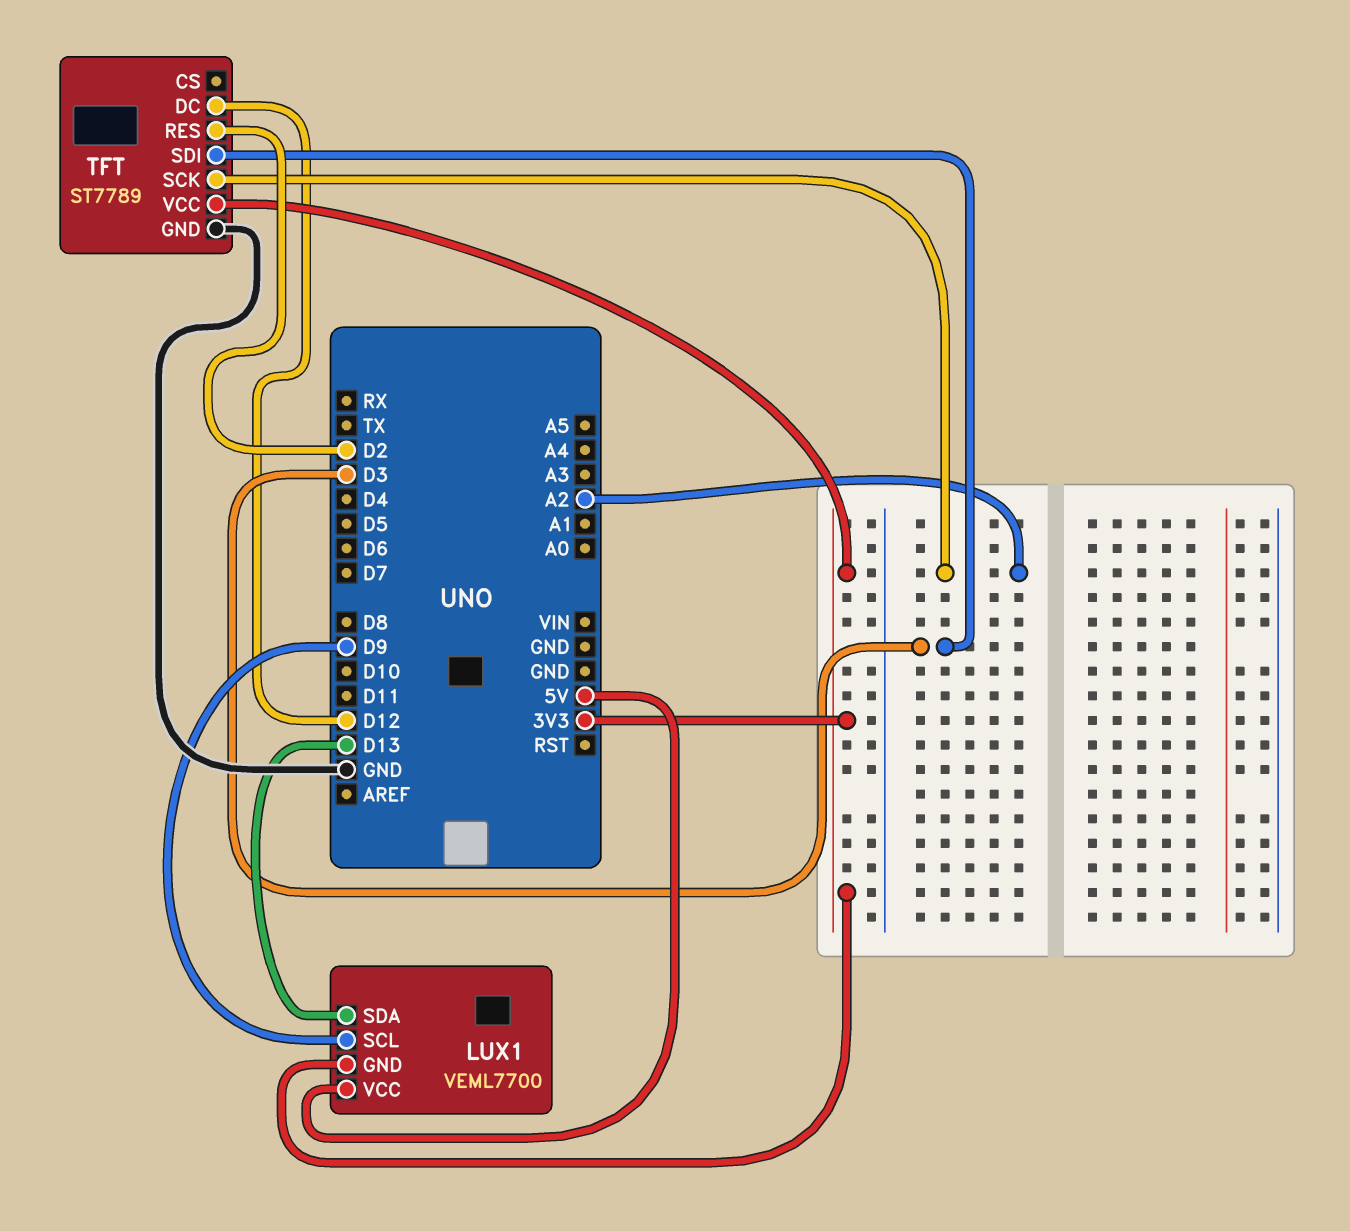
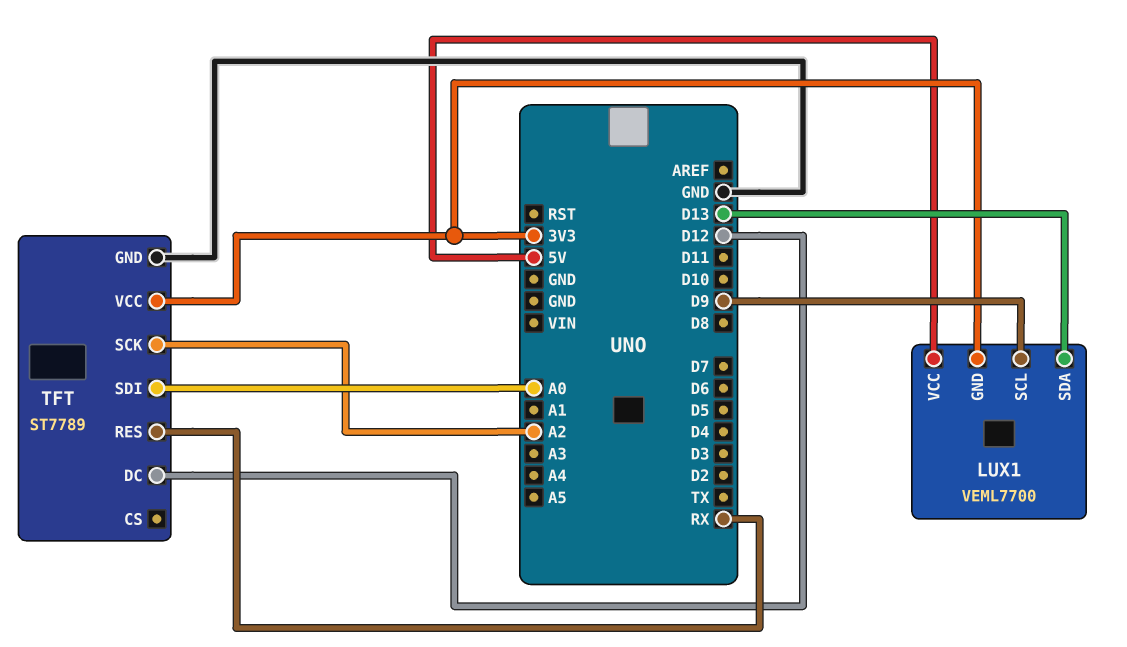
TFT pin RES: D2 -> RX
TFT pin SDI: D3 -> A0

